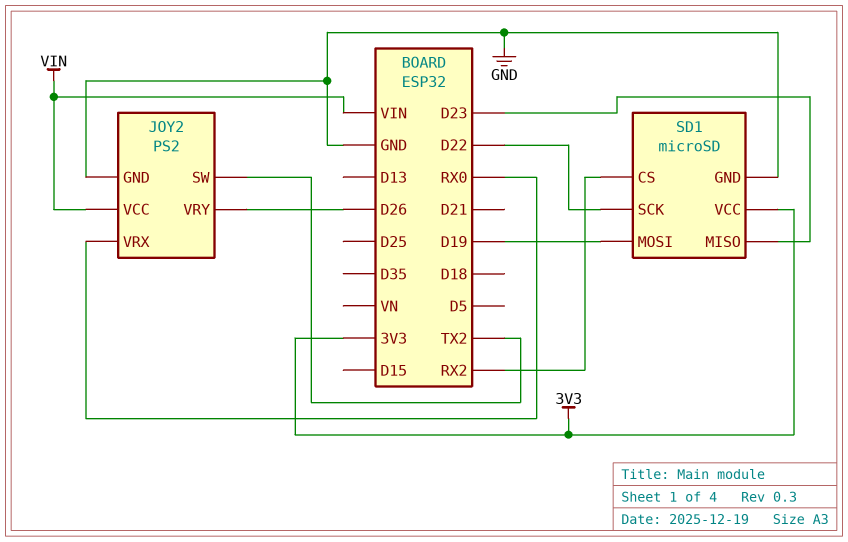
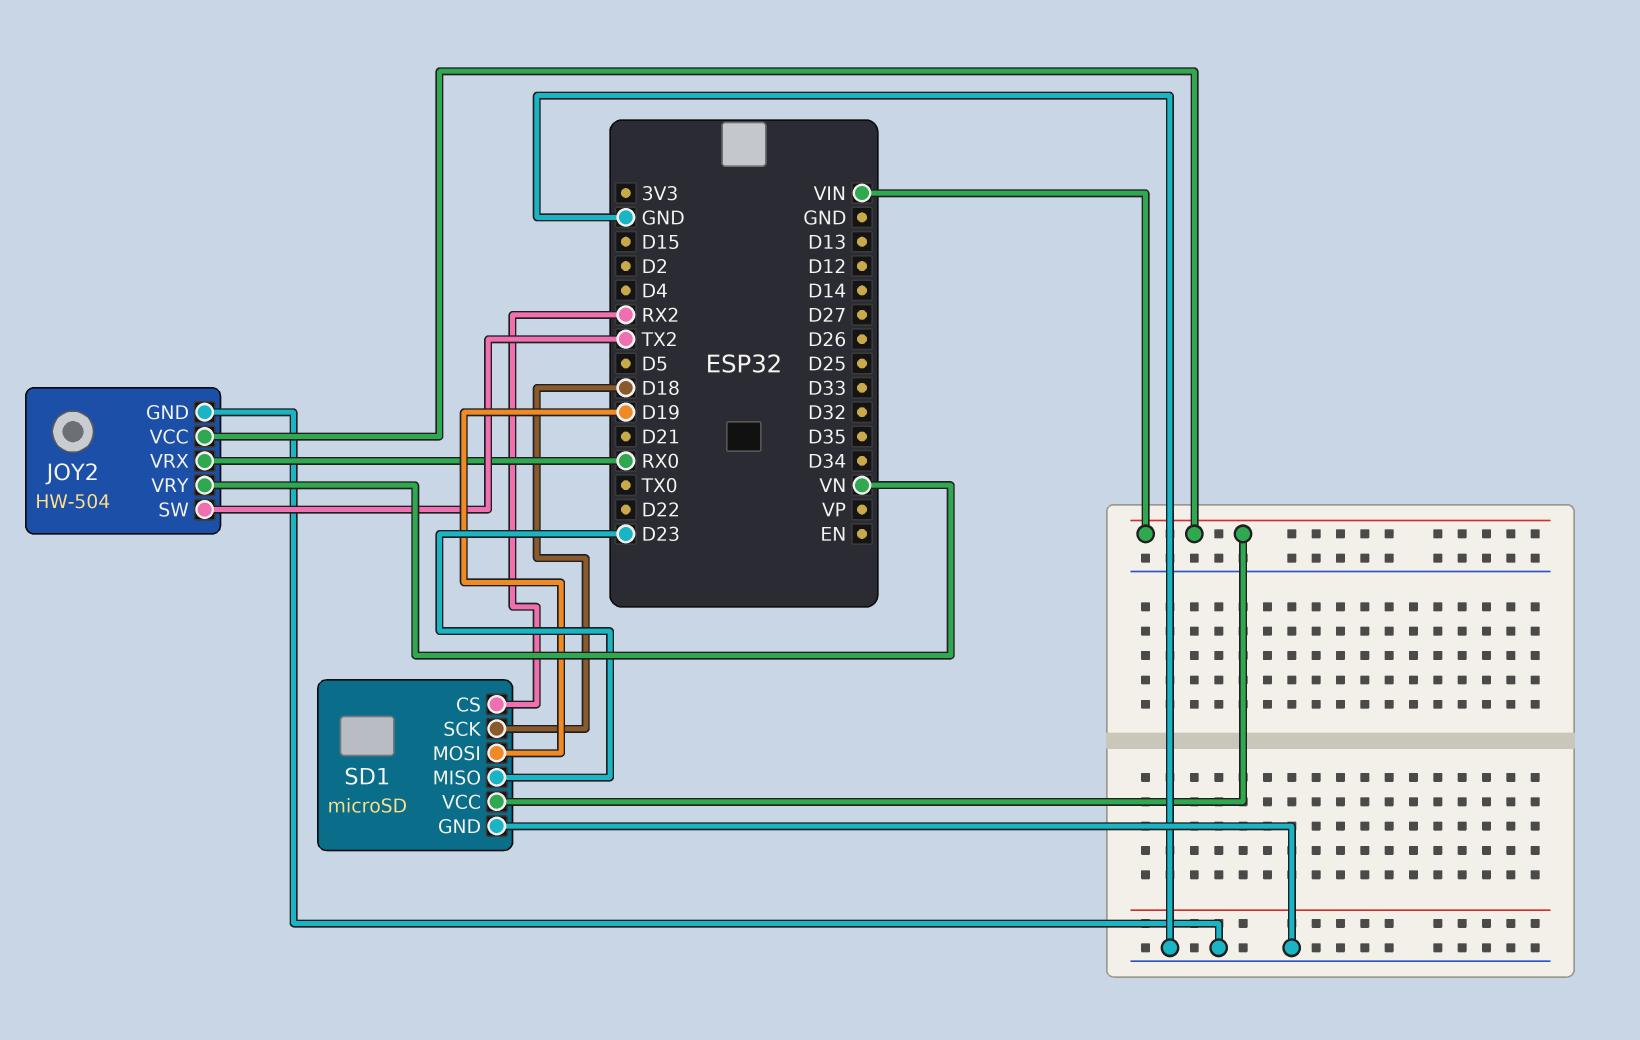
JOY2: PS2 -> HW-504
JOY2 pin VRY: D26 -> VN
SD1 pin SCK: D22 -> D18
SD1 pin VCC: 3V3 -> VIN

